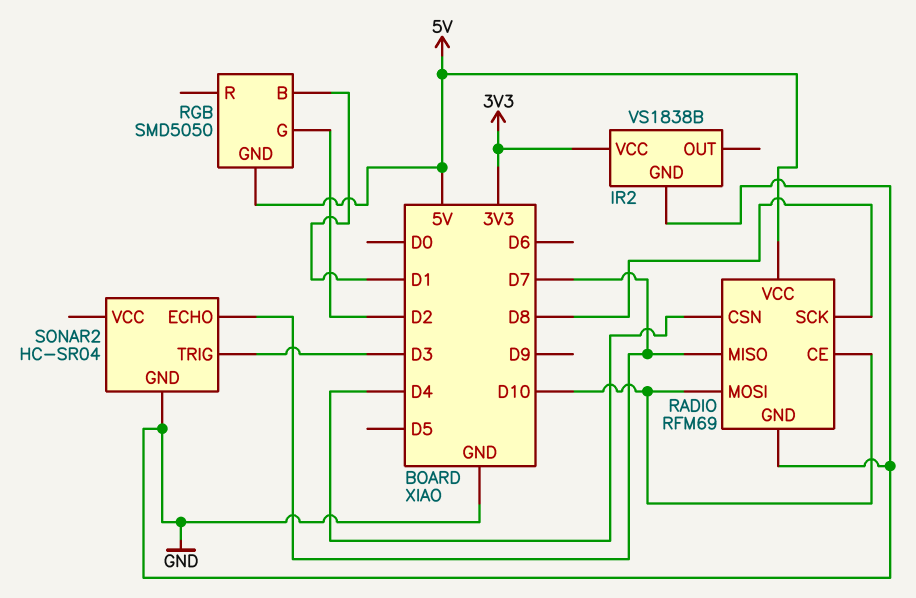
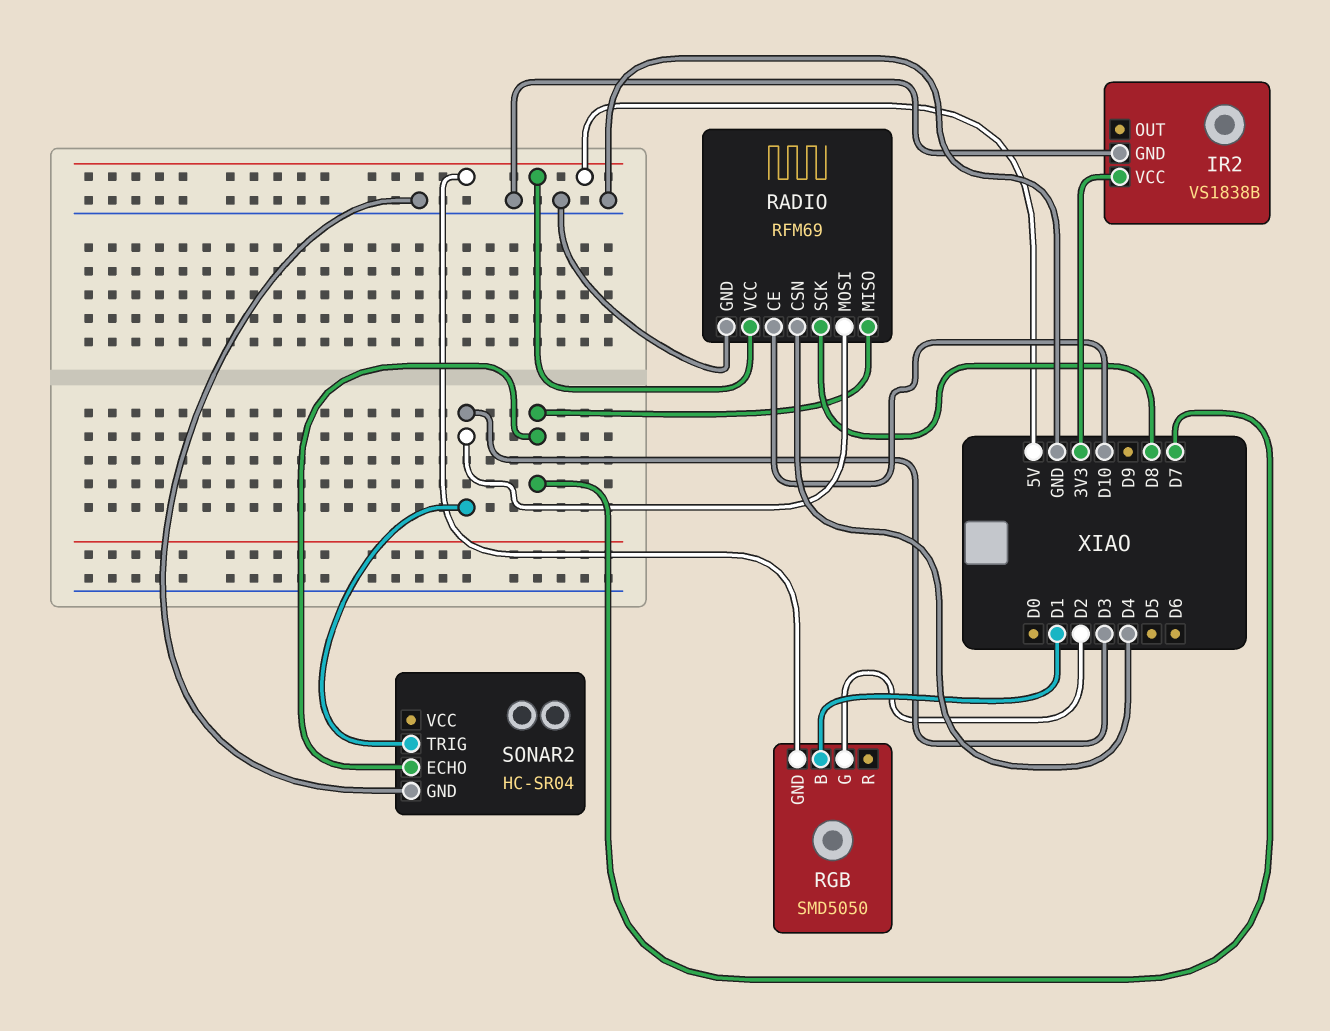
RADIO pin MOSI: D10 -> D3

